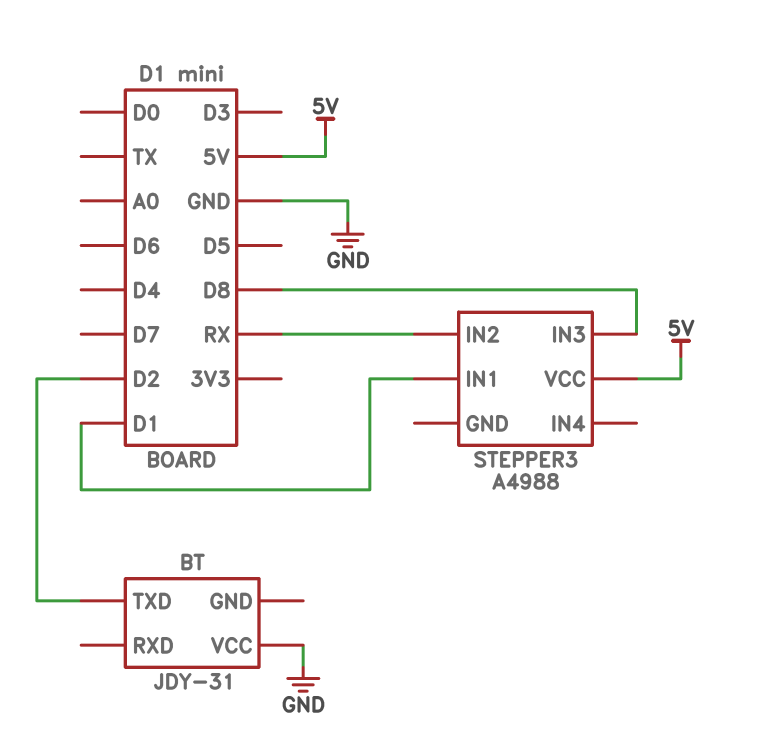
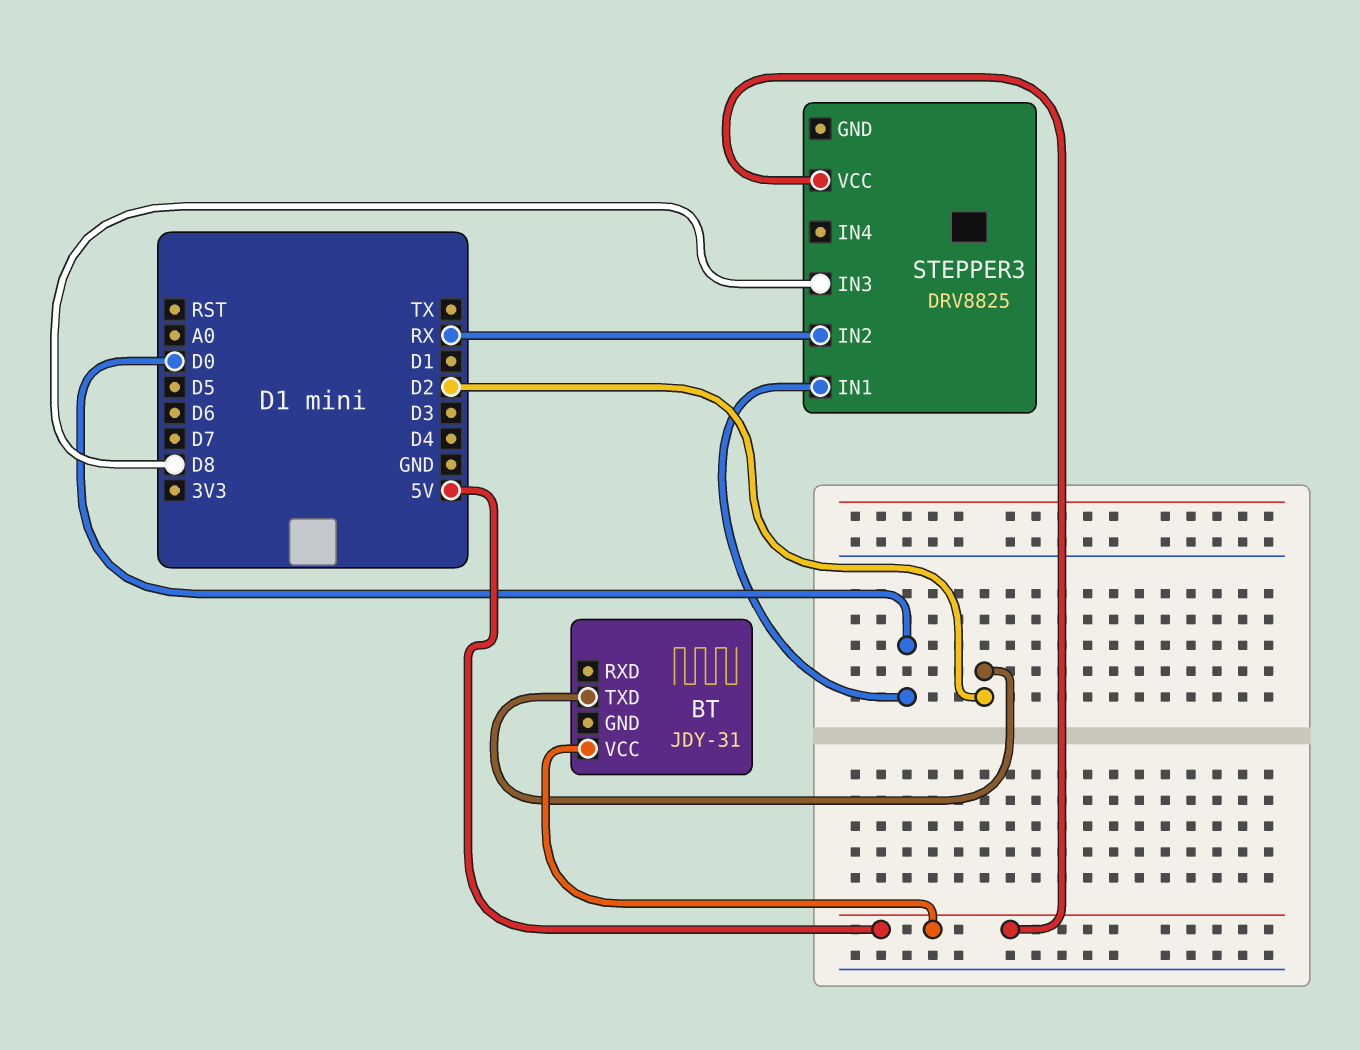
BT pin VCC: GND -> 5V
STEPPER3: A4988 -> DRV8825
STEPPER3 pin IN1: D1 -> D0

